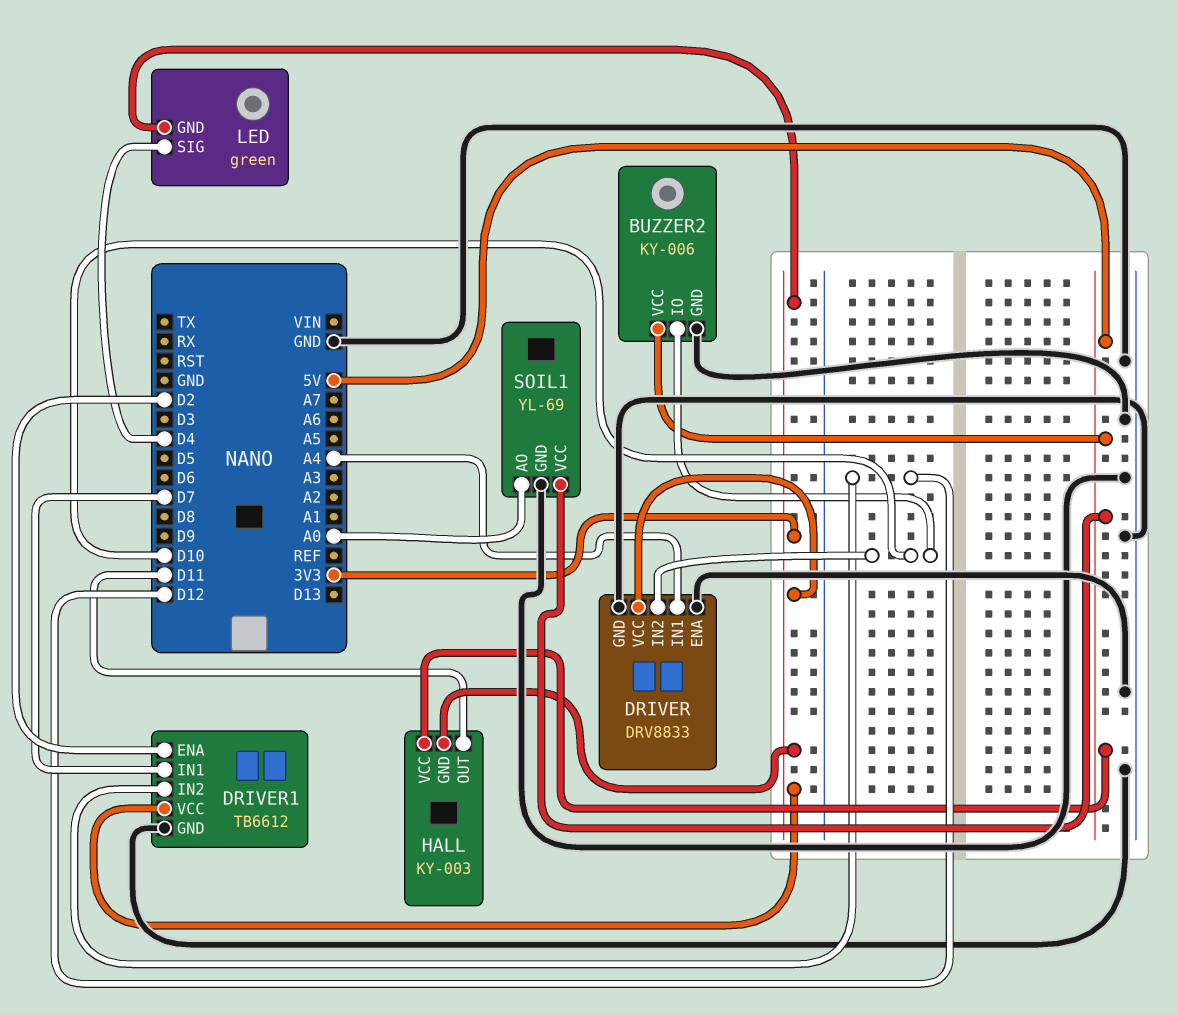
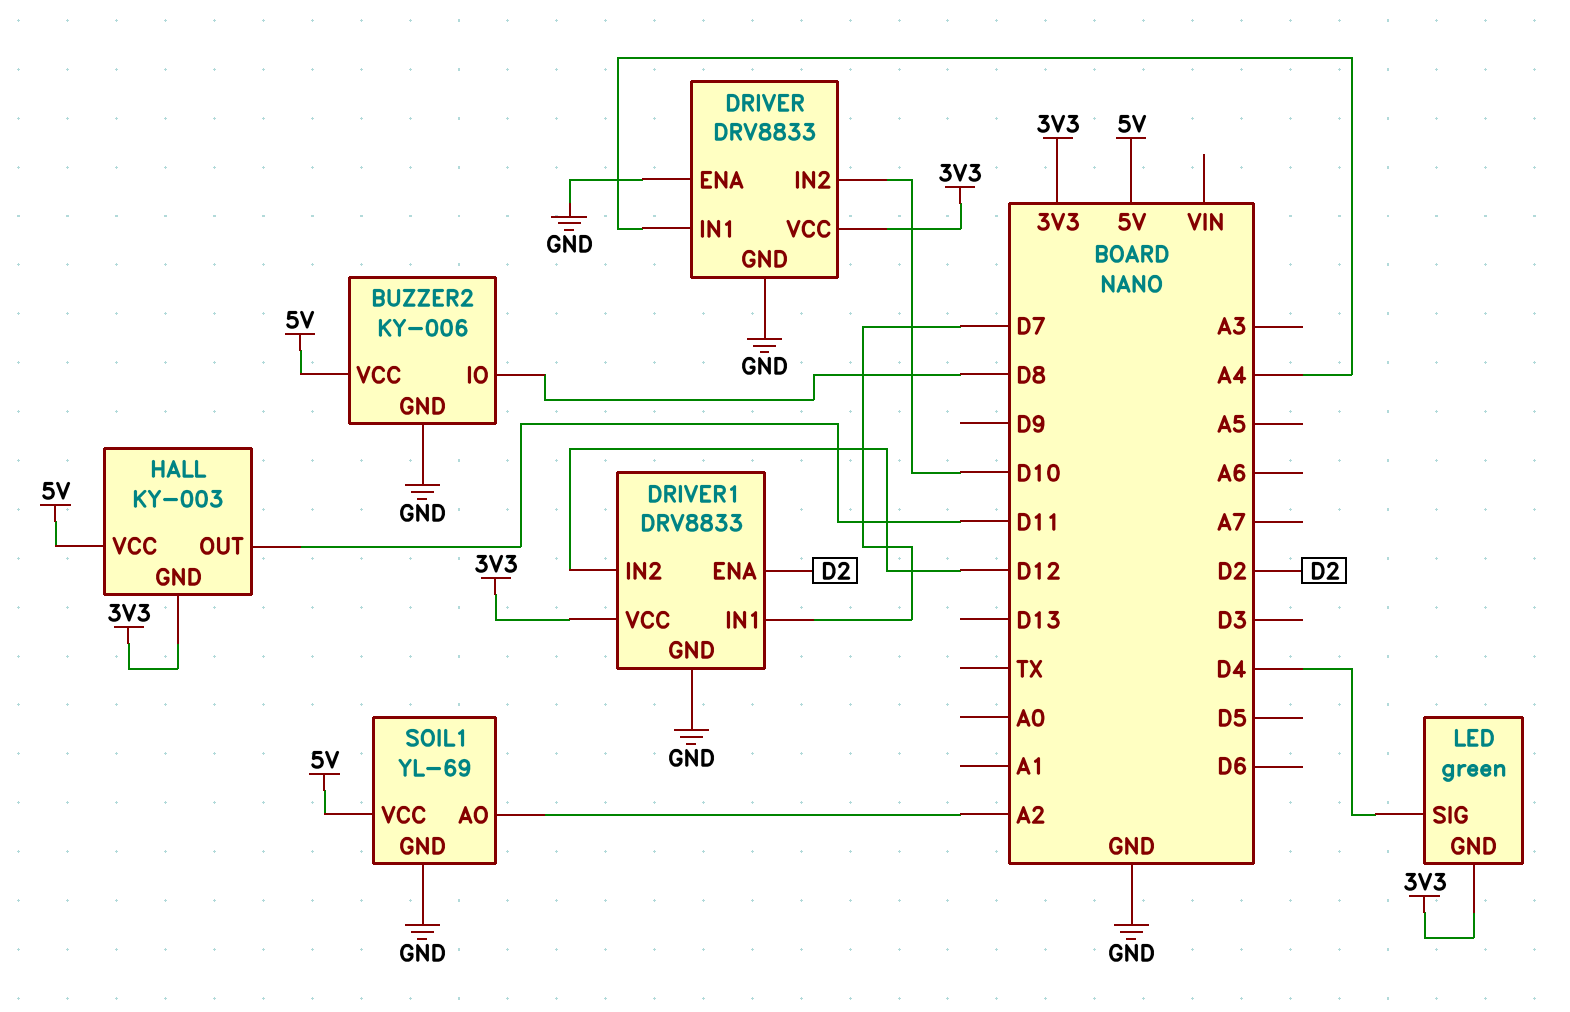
BUZZER2 pin IO: D10 -> D8
DRIVER1: TB6612 -> DRV8833
SOIL1 pin AO: A0 -> A2

